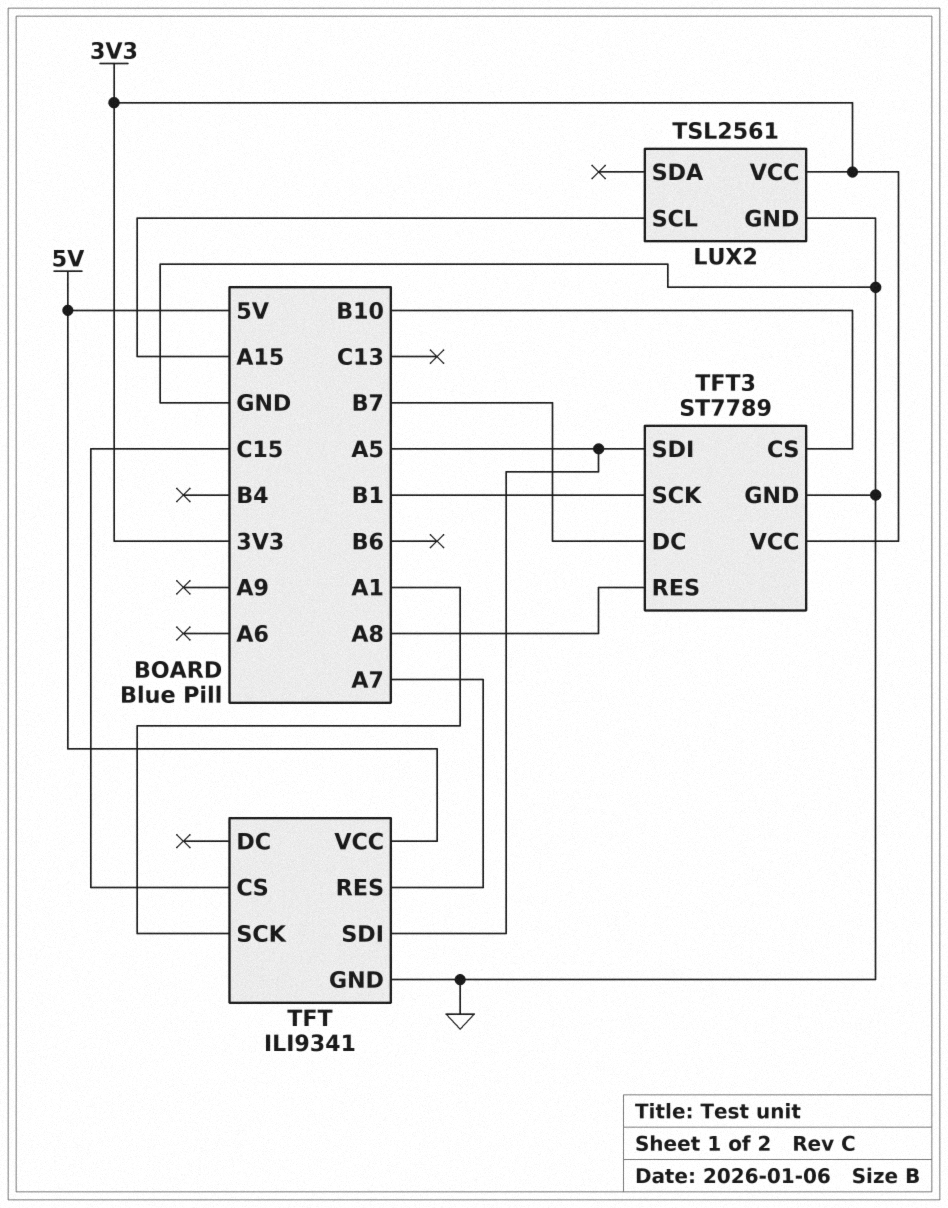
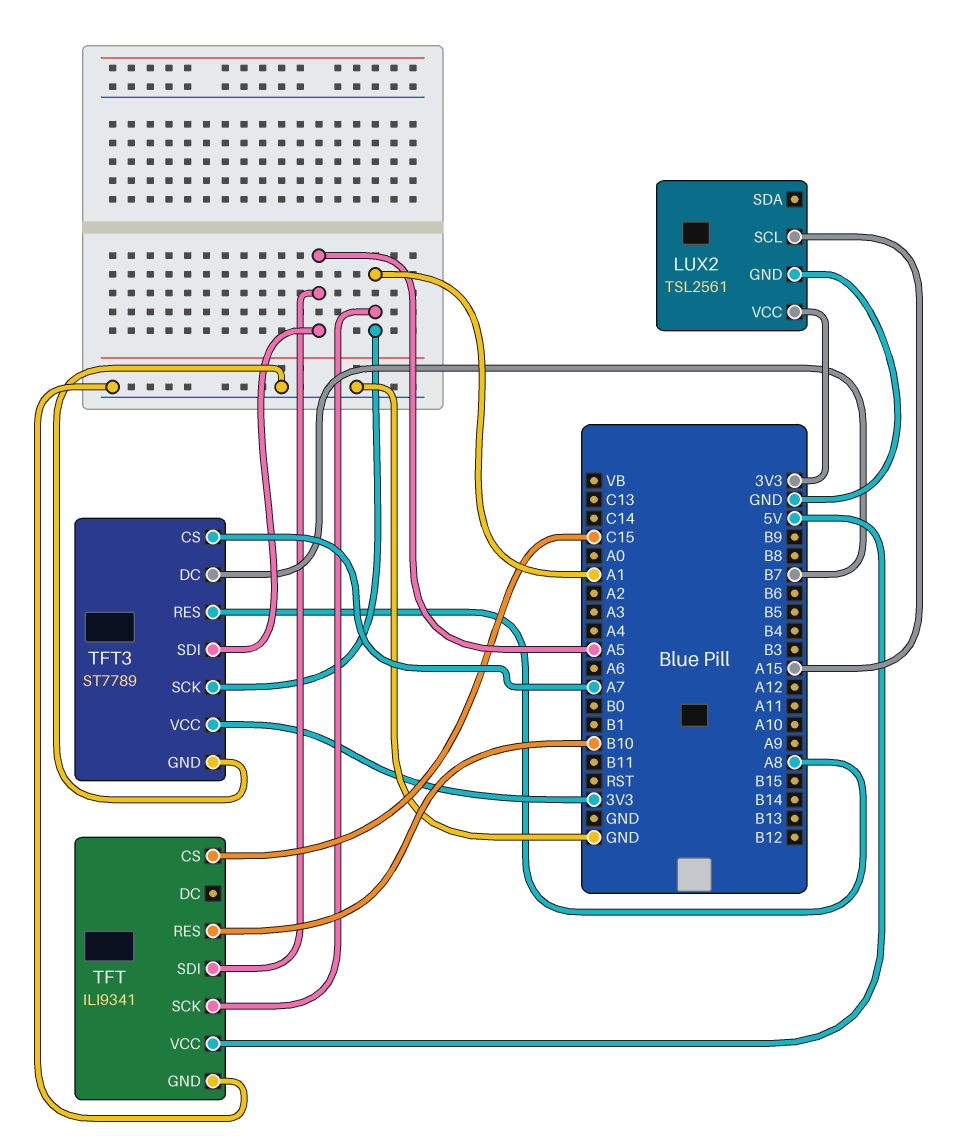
TFT pin RES: A7 -> B10
TFT3 pin CS: B10 -> A7
TFT3 pin SCK: B1 -> A1

